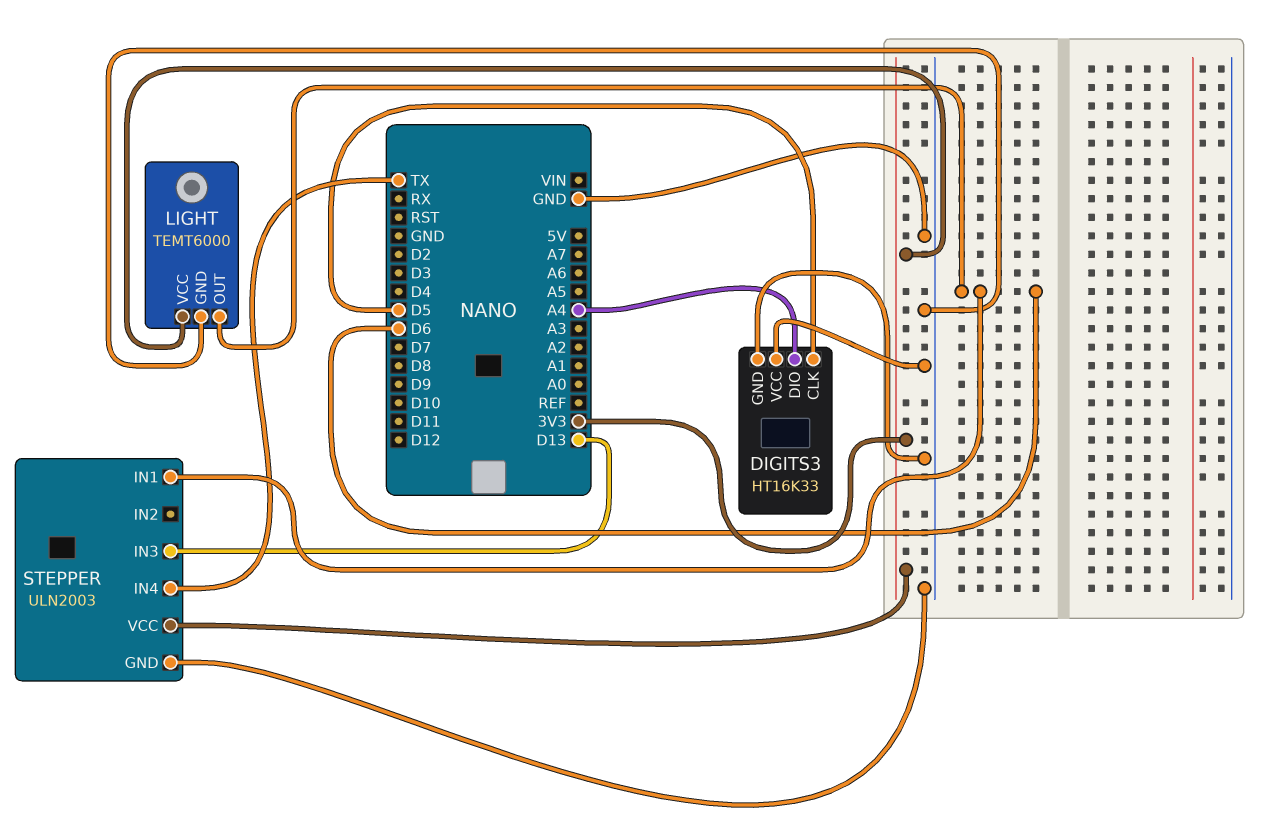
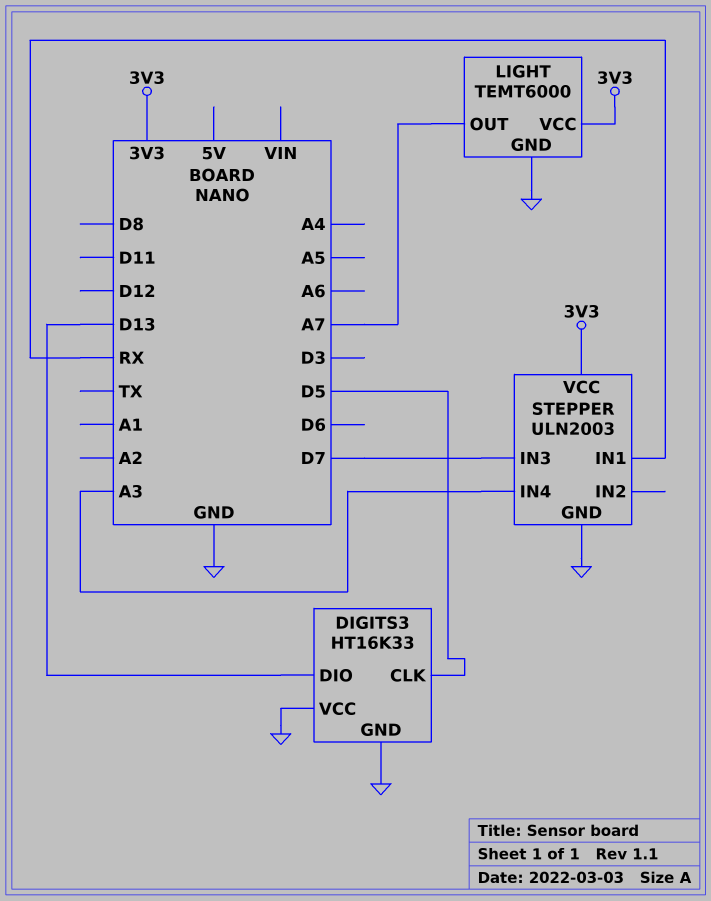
DIGITS3 pin DIO: A4 -> D13
LIGHT pin OUT: D6 -> A7
STEPPER pin IN1: D6 -> RX
STEPPER pin IN3: D13 -> D7
STEPPER pin IN4: TX -> A3

